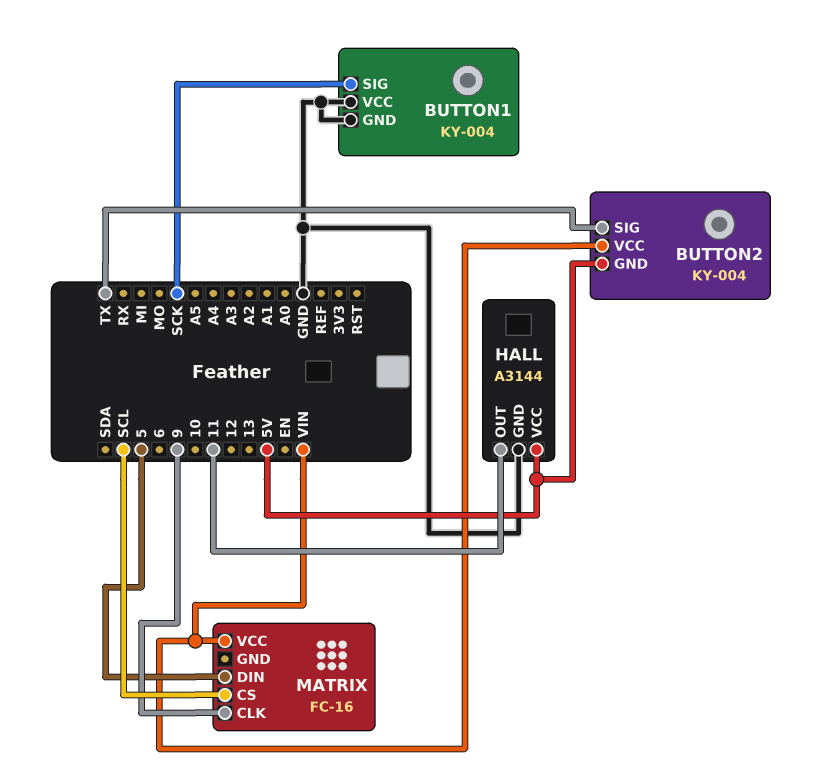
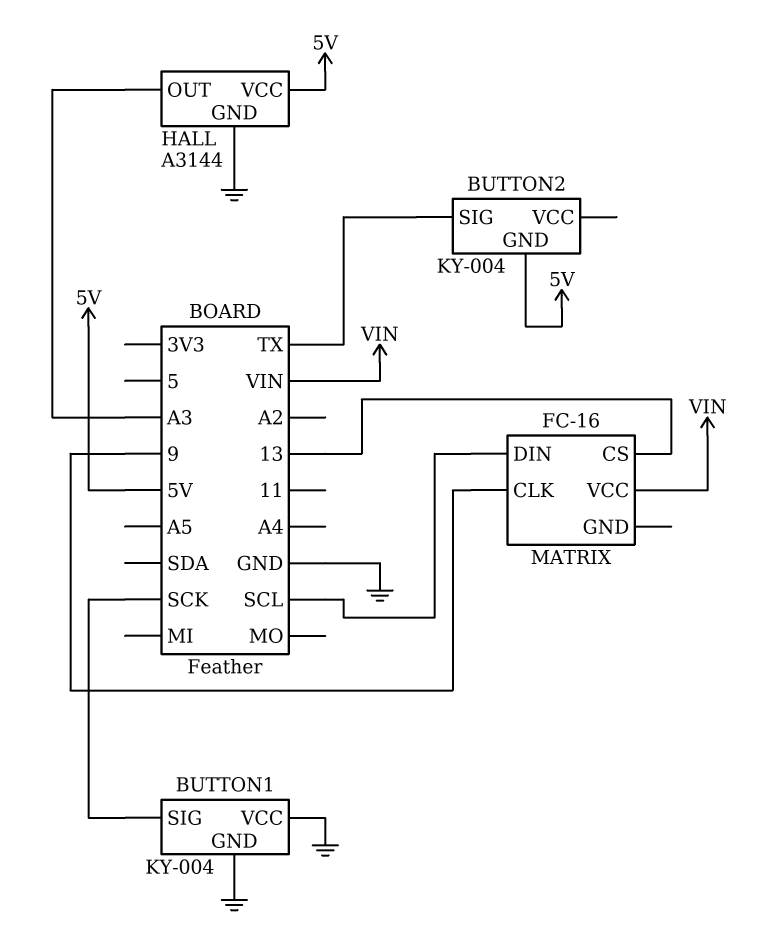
BUTTON2 pin VCC: VIN -> none
HALL pin OUT: 11 -> A3
MATRIX pin CS: SCL -> 13
MATRIX pin DIN: 5 -> SCL

